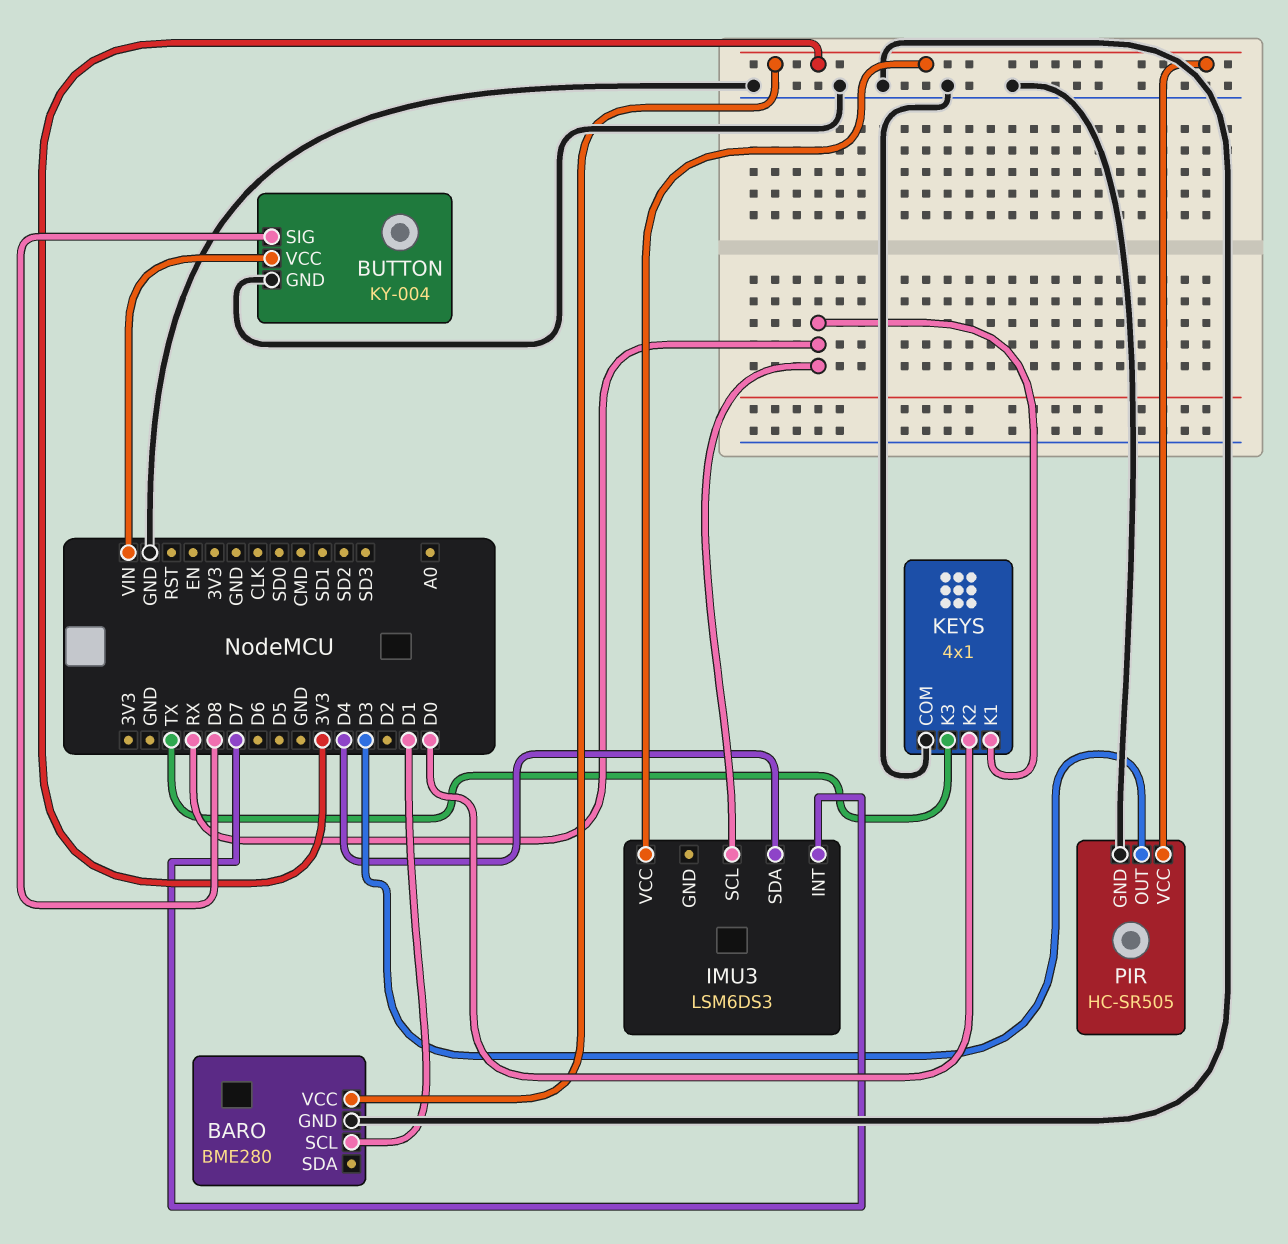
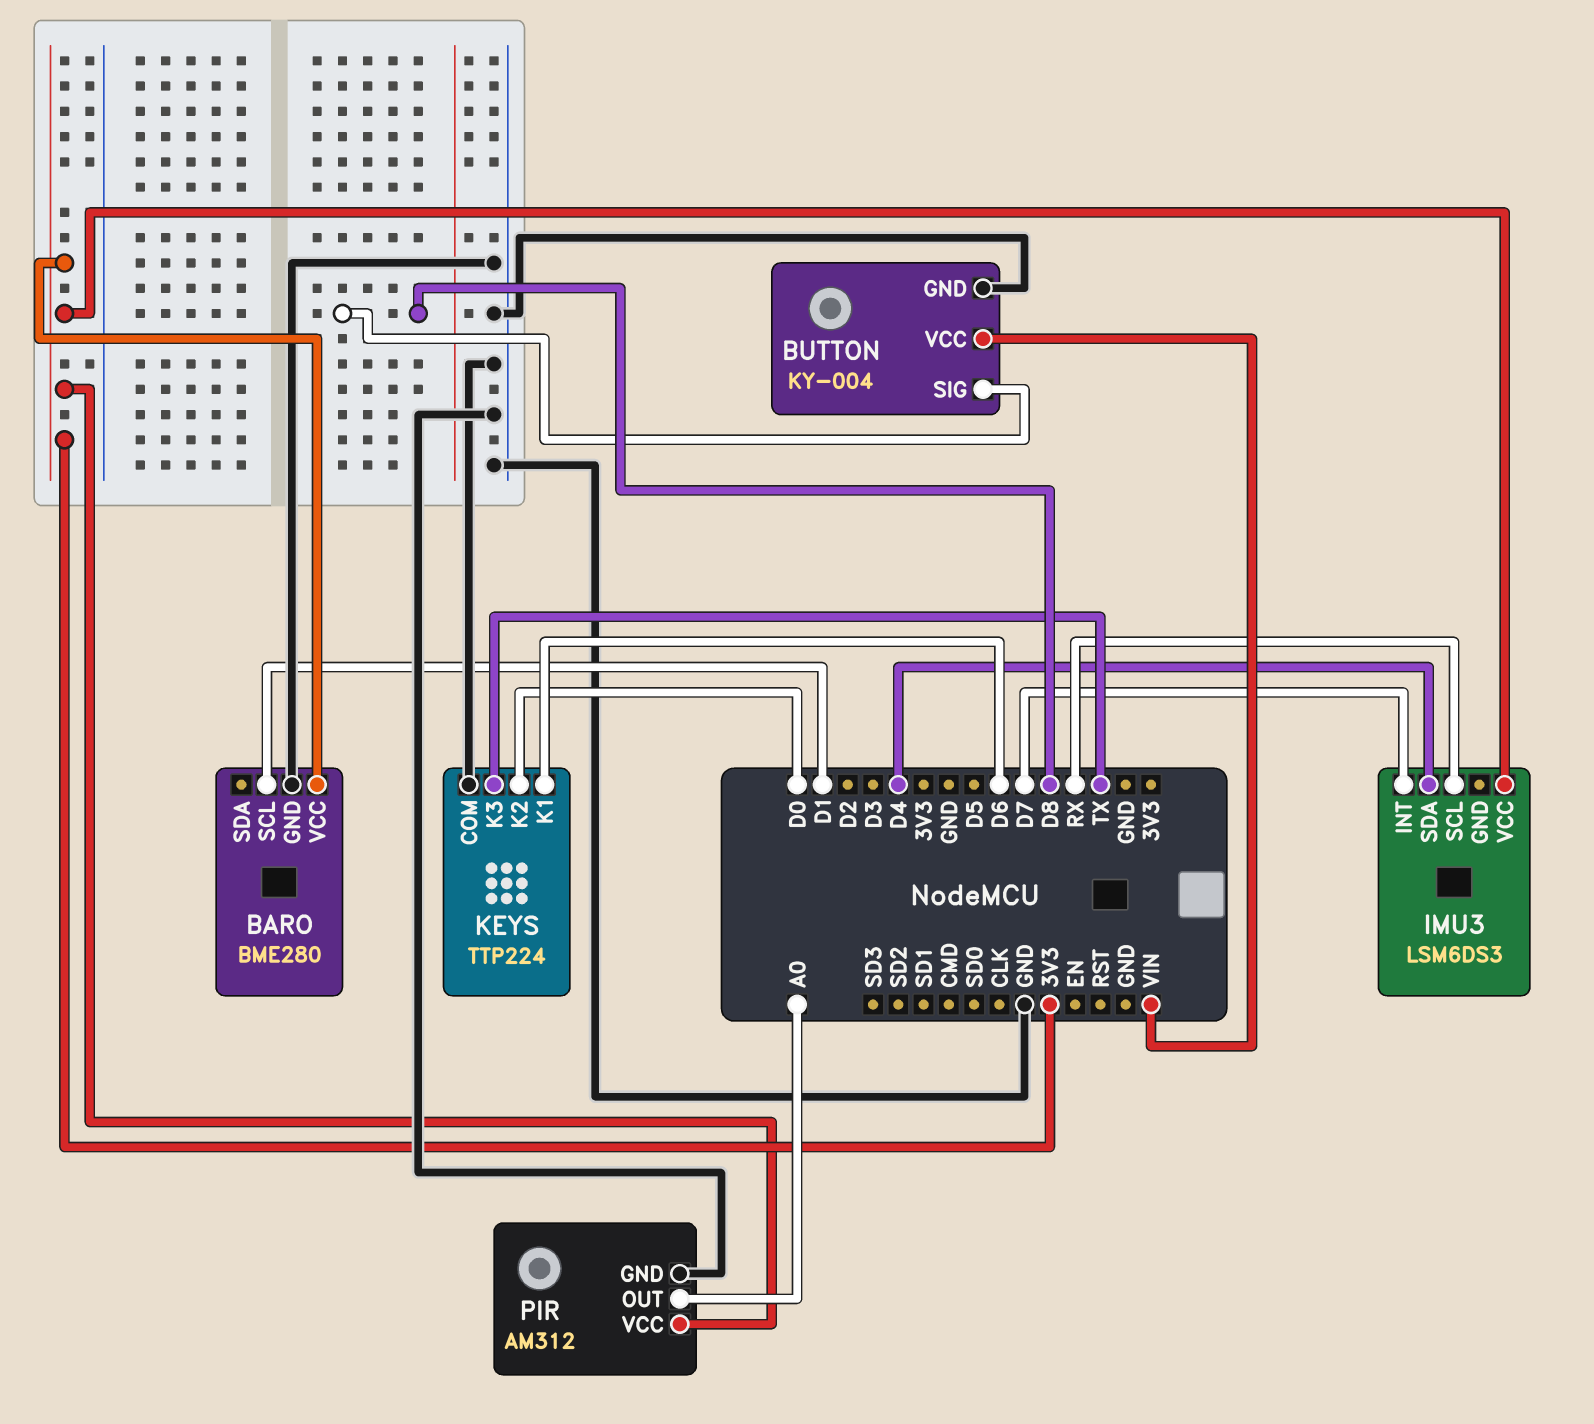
KEYS: 4x1 -> TTP224
KEYS pin K1: RX -> D6
PIR: HC-SR505 -> AM312
PIR pin OUT: D3 -> A0

